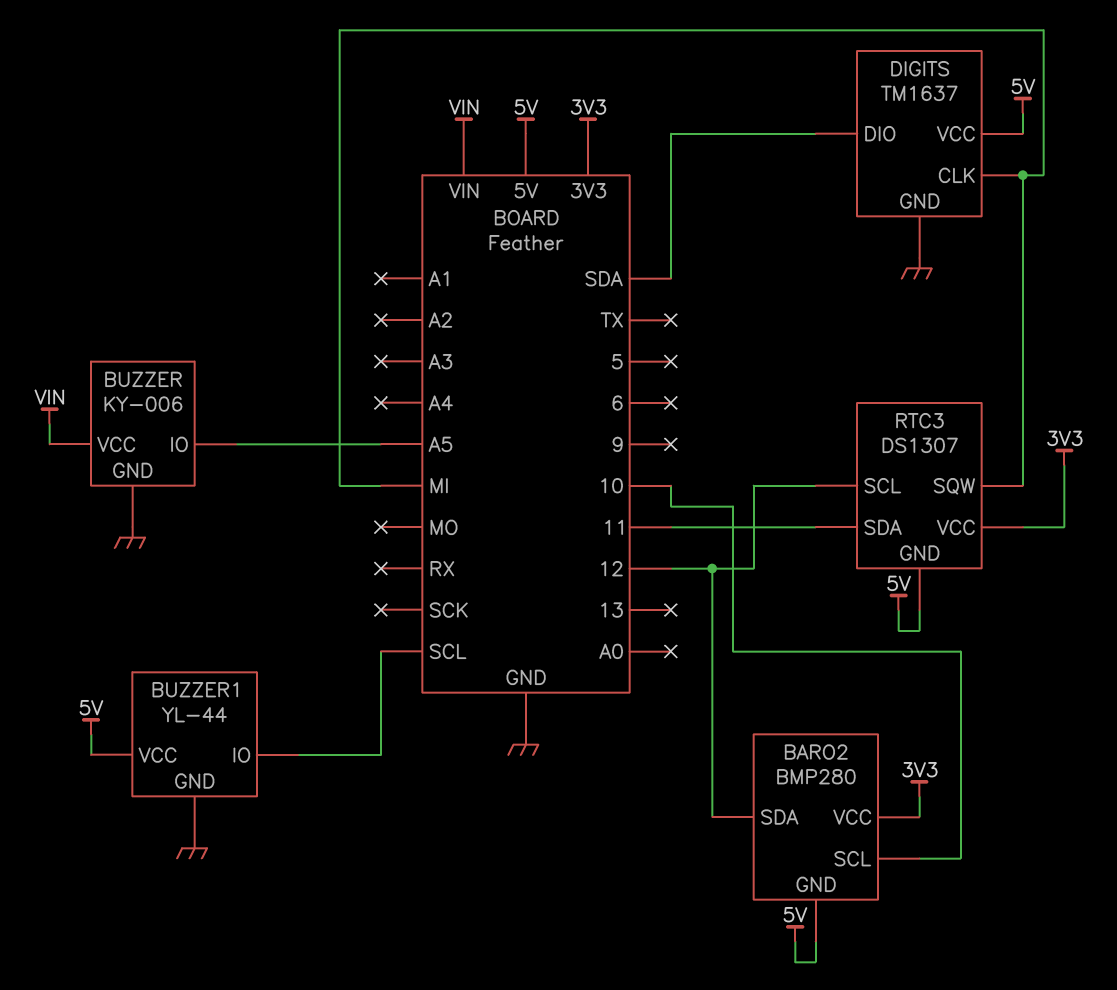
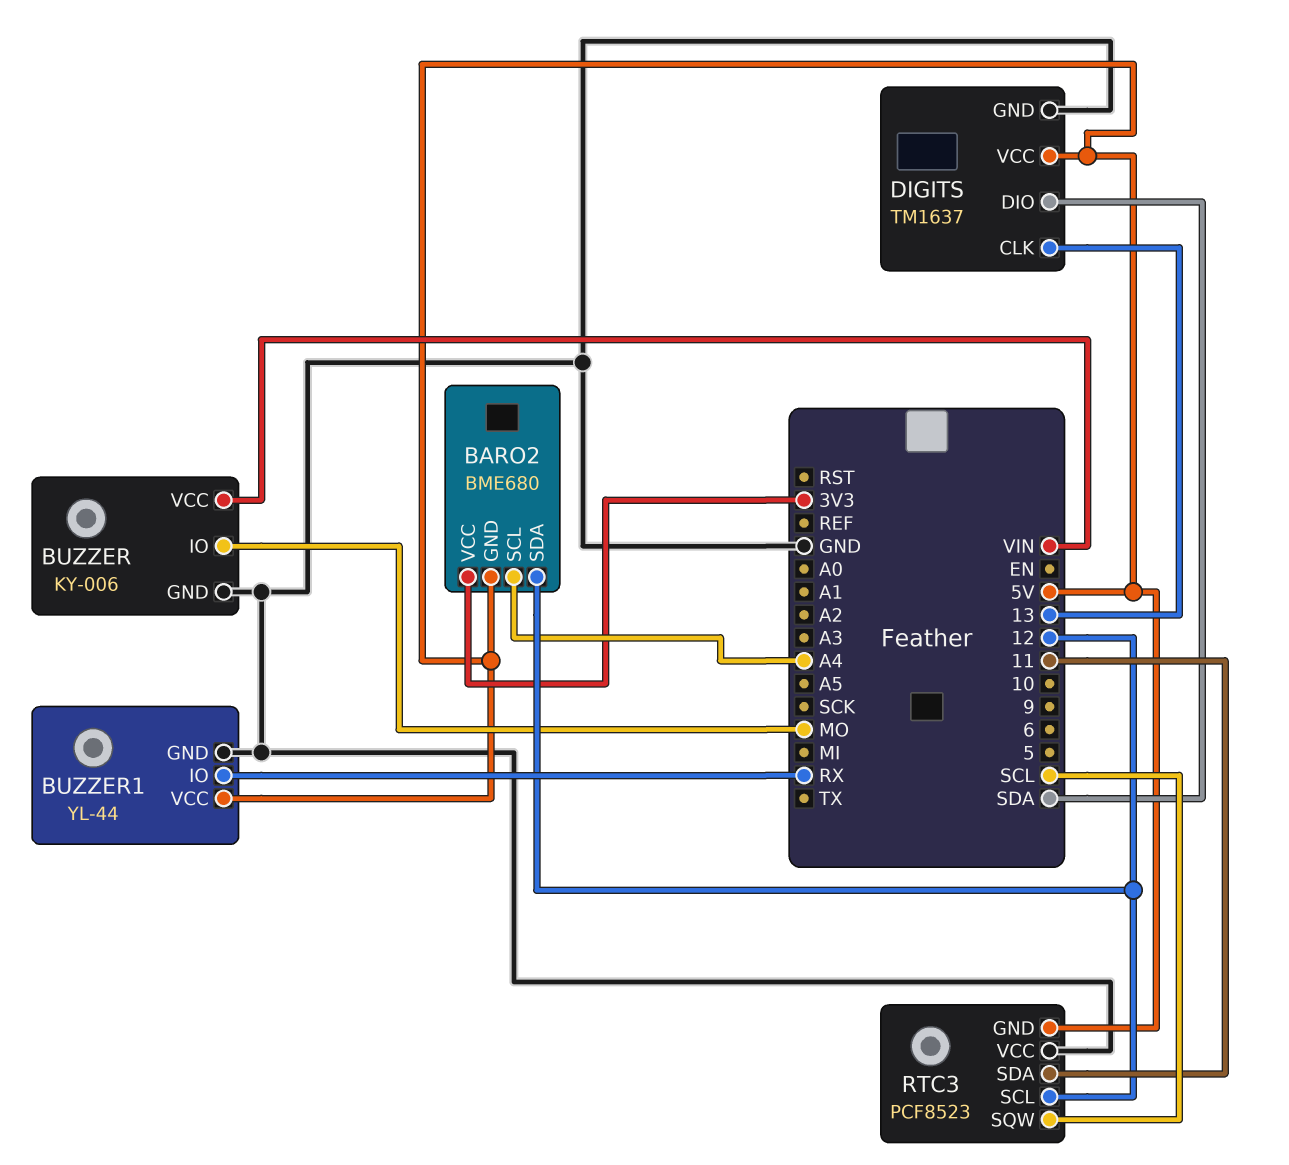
BARO2: BMP280 -> BME680
BARO2 pin SCL: 10 -> A4
BUZZER pin IO: A5 -> MO
BUZZER1 pin IO: SCL -> RX
DIGITS pin CLK: MI -> 13
RTC3: DS1307 -> PCF8523
RTC3 pin SQW: MI -> SCL
RTC3 pin VCC: 3V3 -> GND

